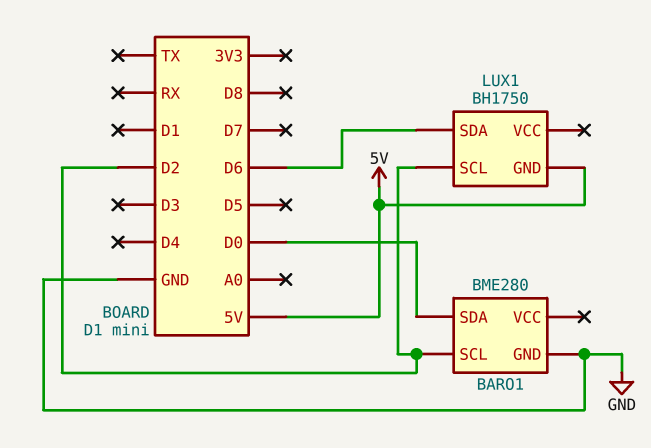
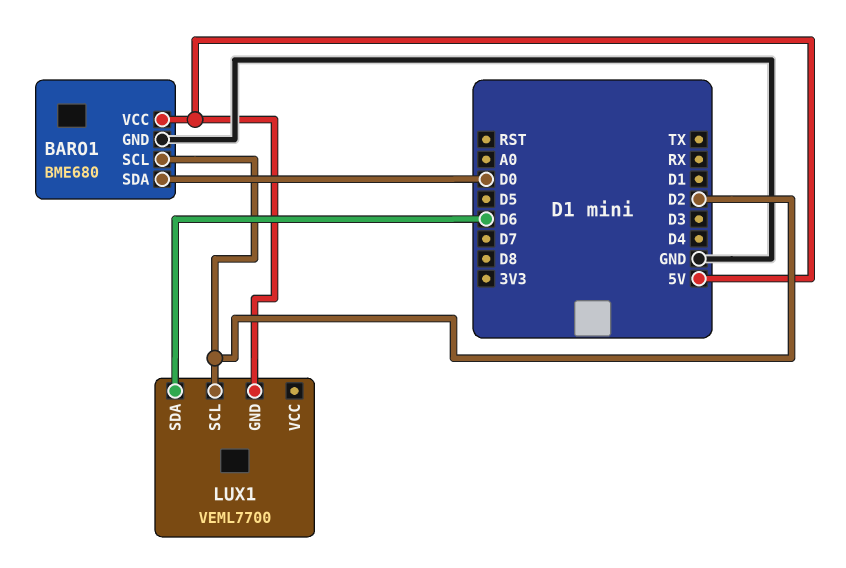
BARO1: BME280 -> BME680
BARO1 pin VCC: none -> 5V
LUX1: BH1750 -> VEML7700

